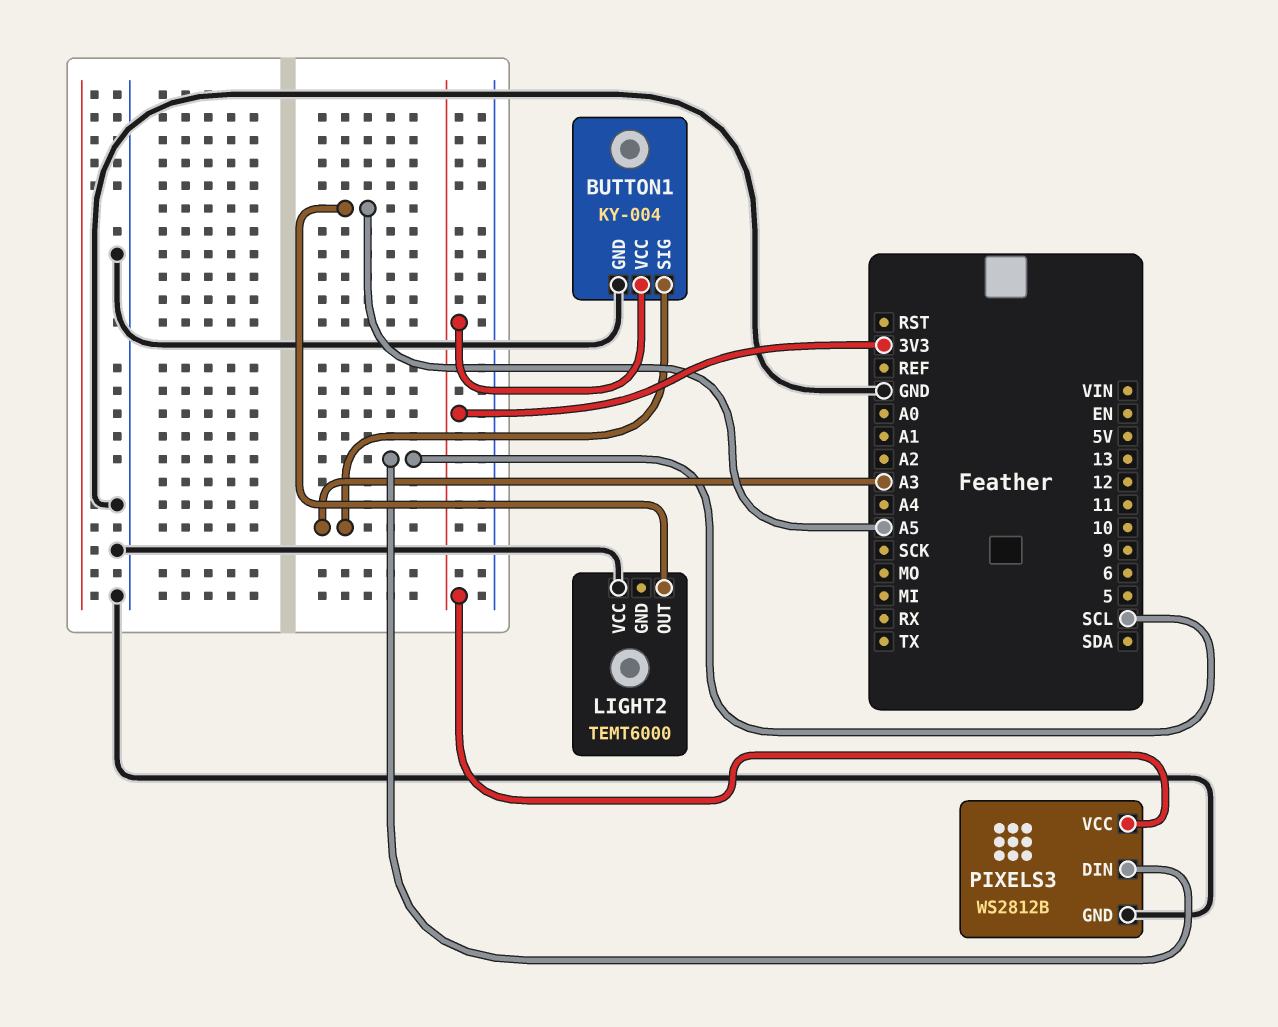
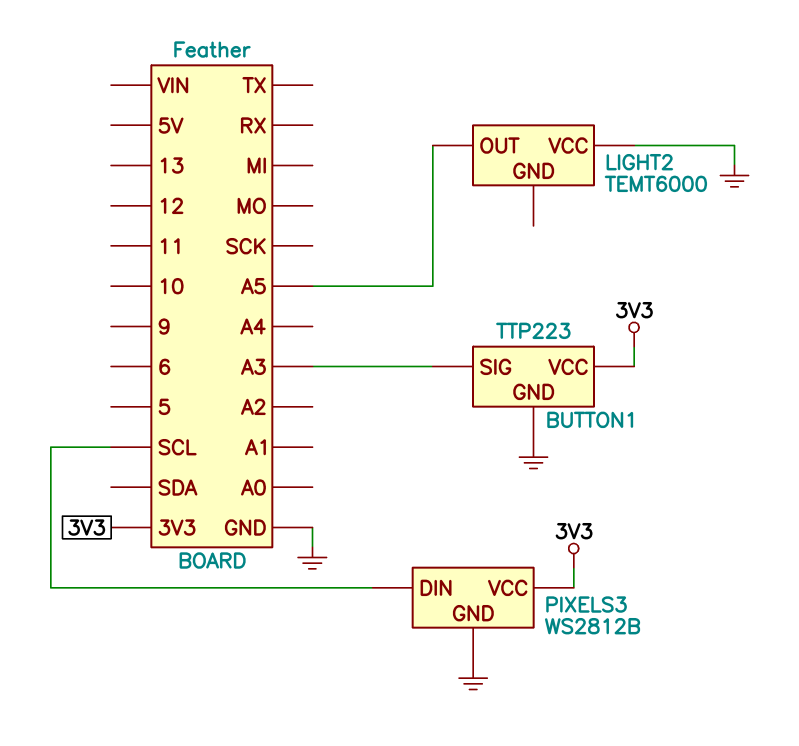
BUTTON1: KY-004 -> TTP223

